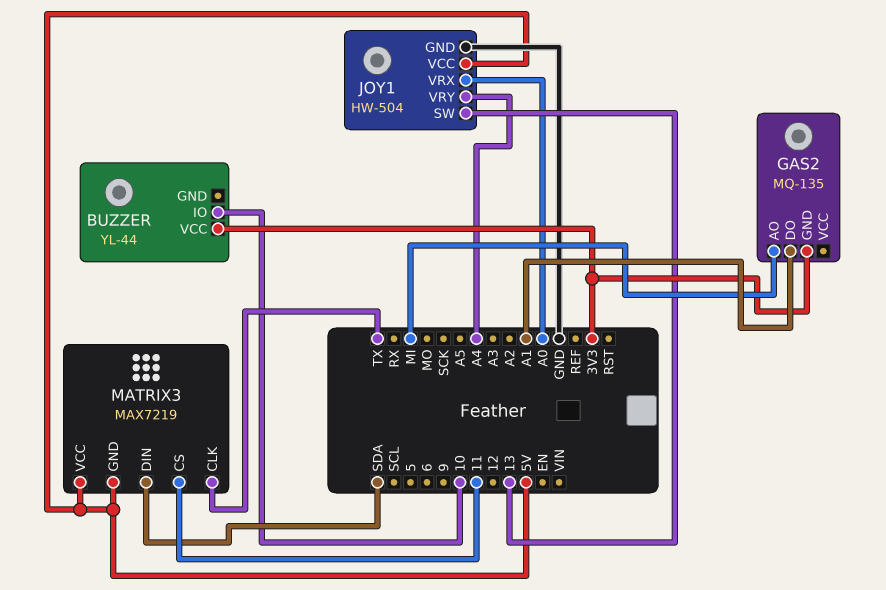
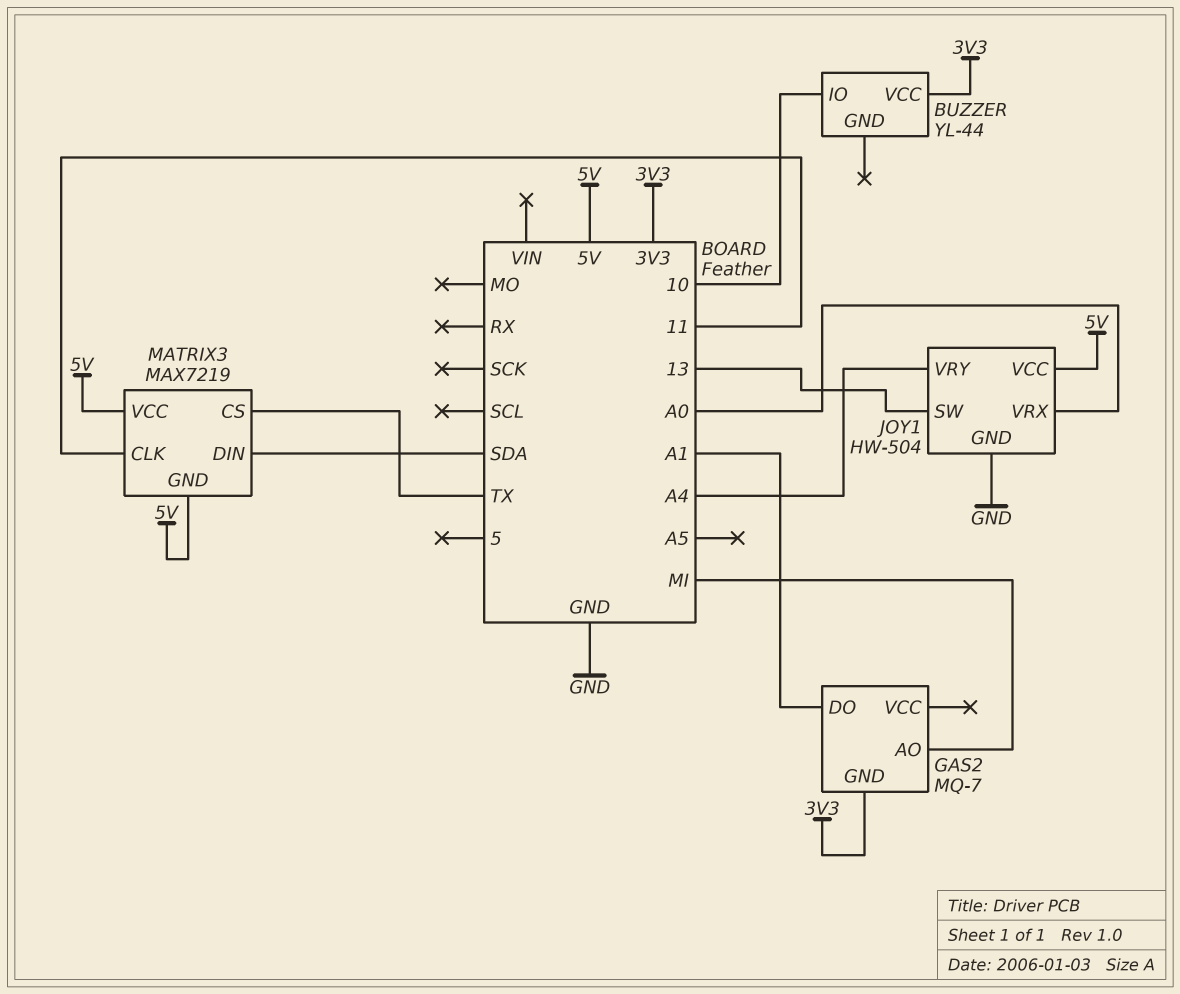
GAS2: MQ-135 -> MQ-7
MATRIX3 pin CLK: TX -> 11
MATRIX3 pin CS: 11 -> TX

